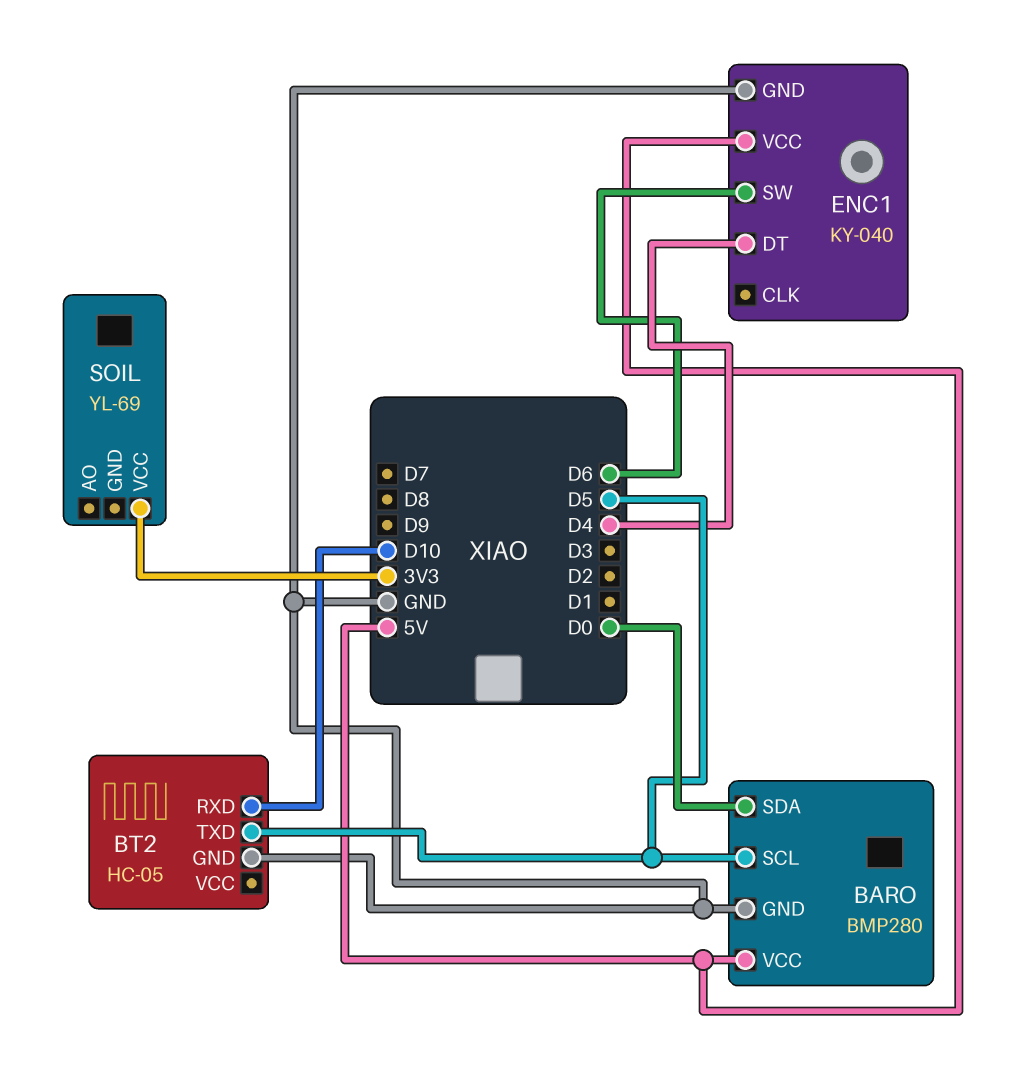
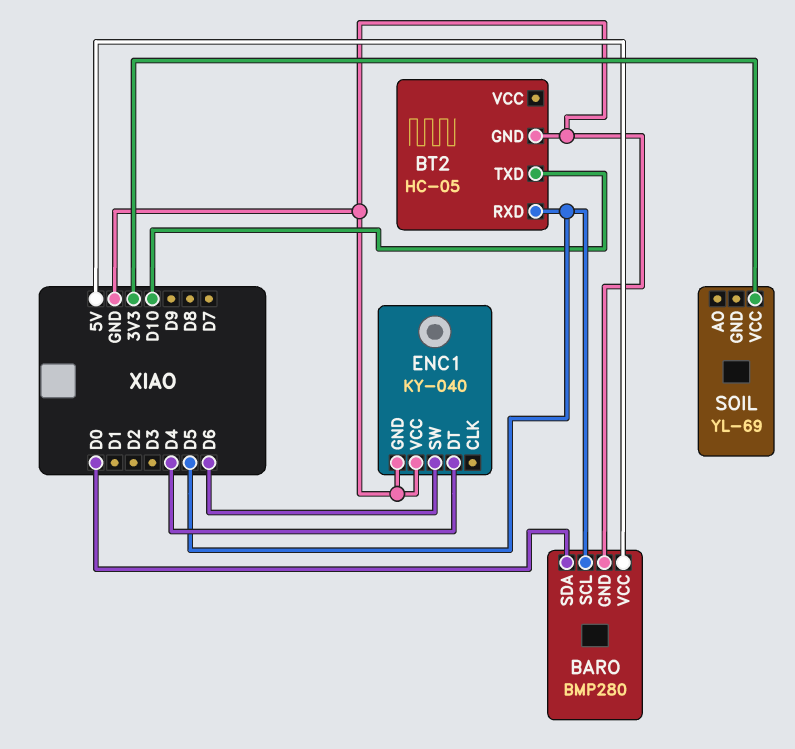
BT2 pin RXD: D10 -> D5
BT2 pin TXD: D5 -> D10
ENC1 pin VCC: 5V -> GND

